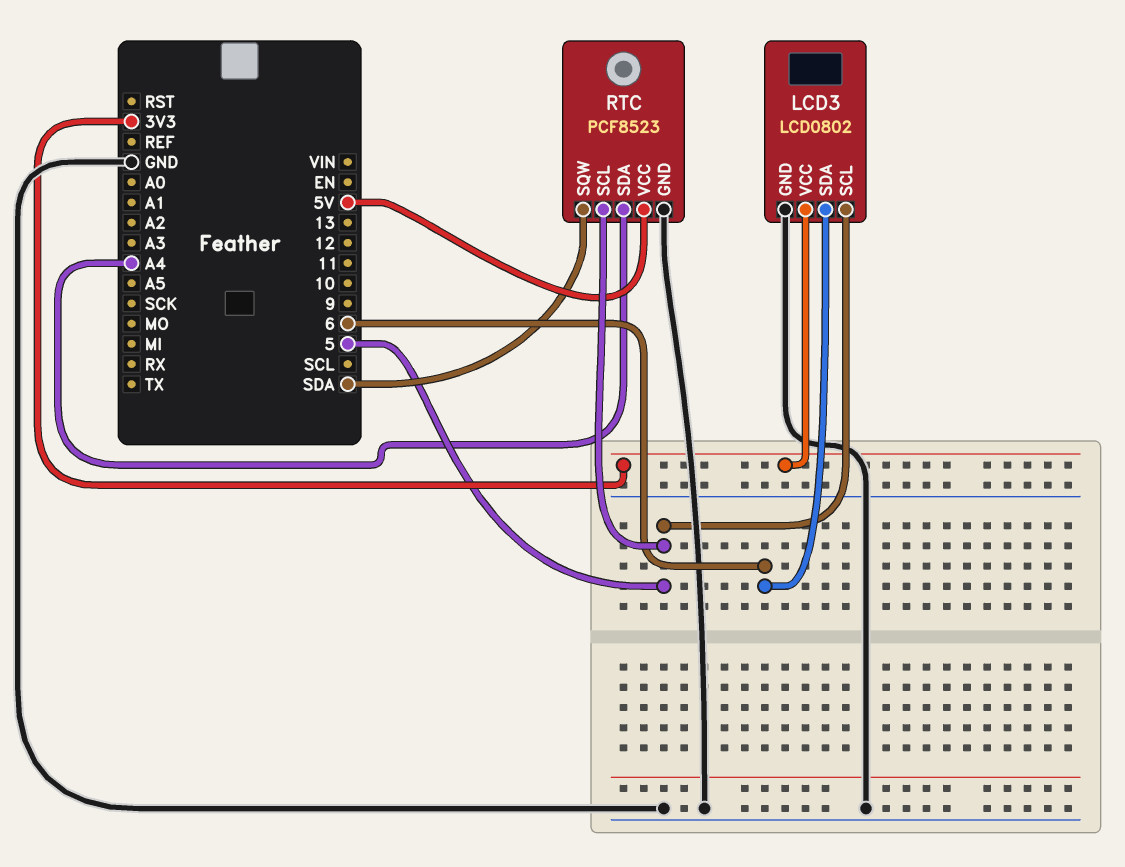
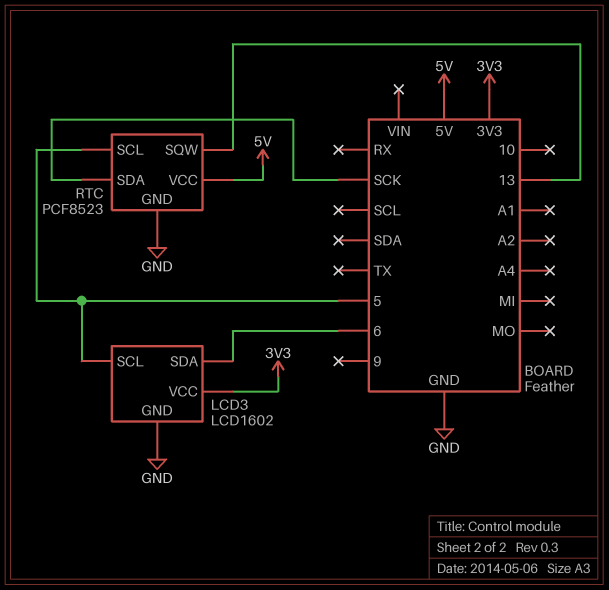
LCD3: LCD0802 -> LCD1602
RTC pin SDA: A4 -> SCK
RTC pin SQW: SDA -> 13

